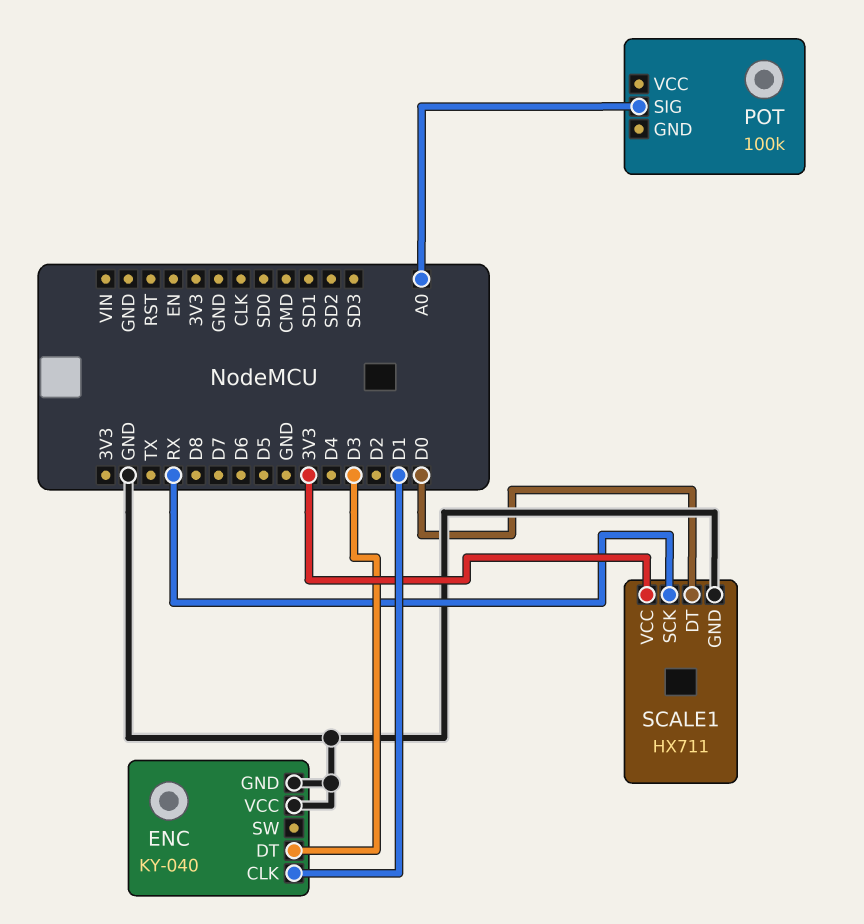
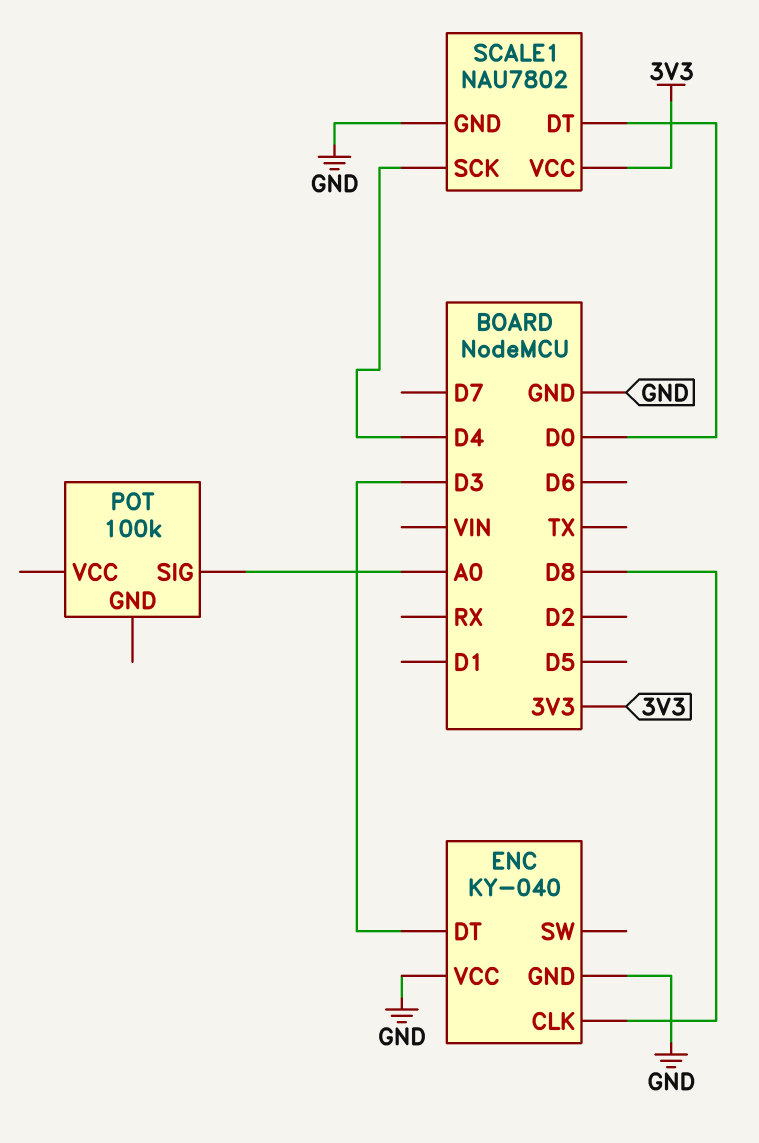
ENC pin CLK: D1 -> D8
SCALE1: HX711 -> NAU7802
SCALE1 pin SCK: RX -> D4

